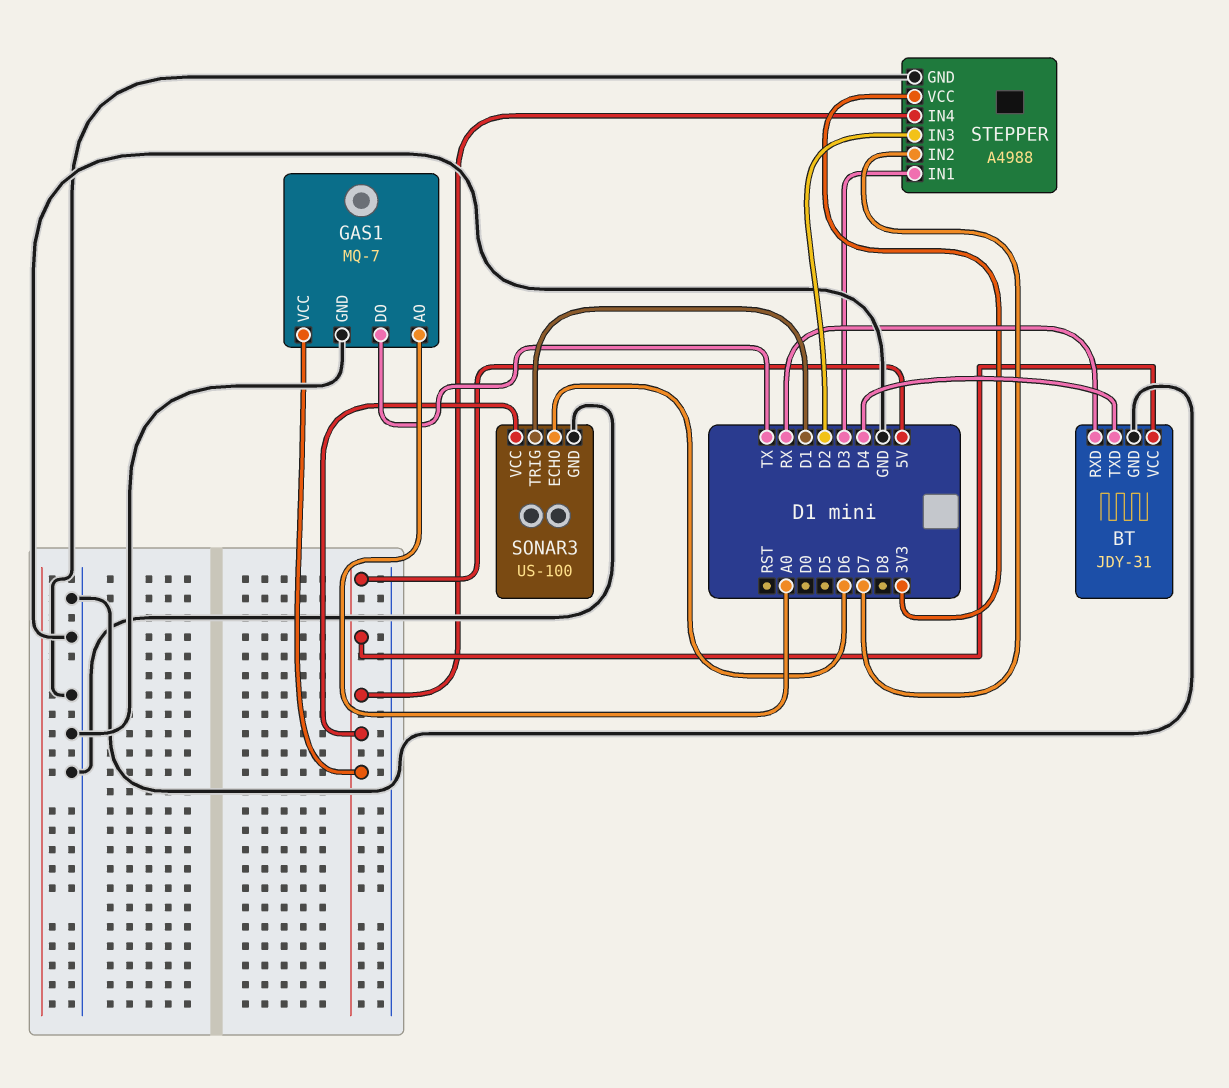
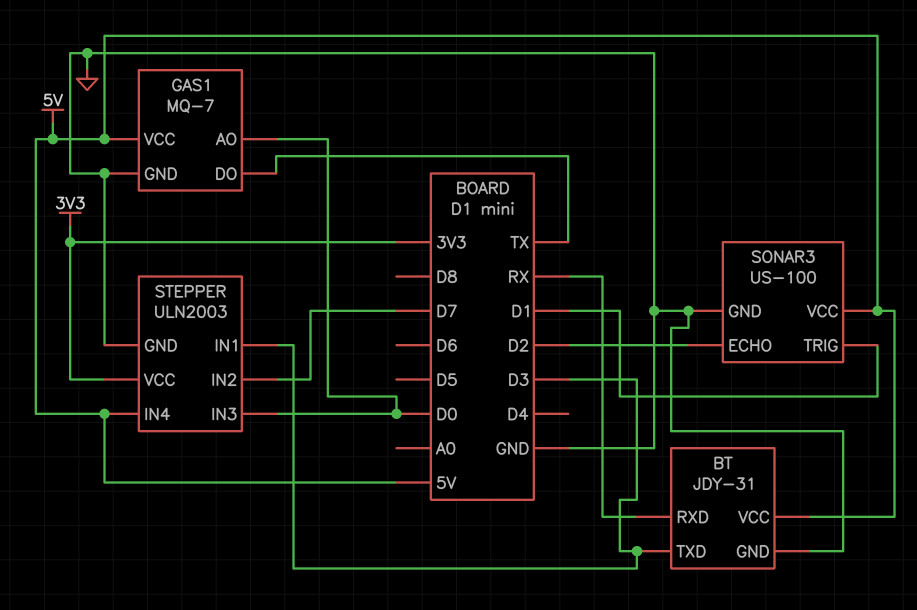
BT pin TXD: D4 -> D3
GAS1 pin AO: A0 -> D0
SONAR3 pin ECHO: D6 -> D2
STEPPER: A4988 -> ULN2003
STEPPER pin IN3: D2 -> D0

